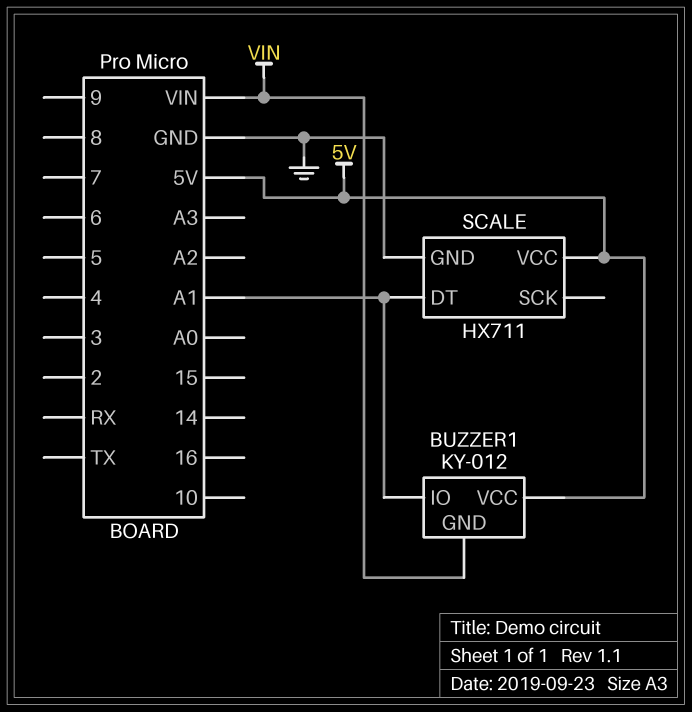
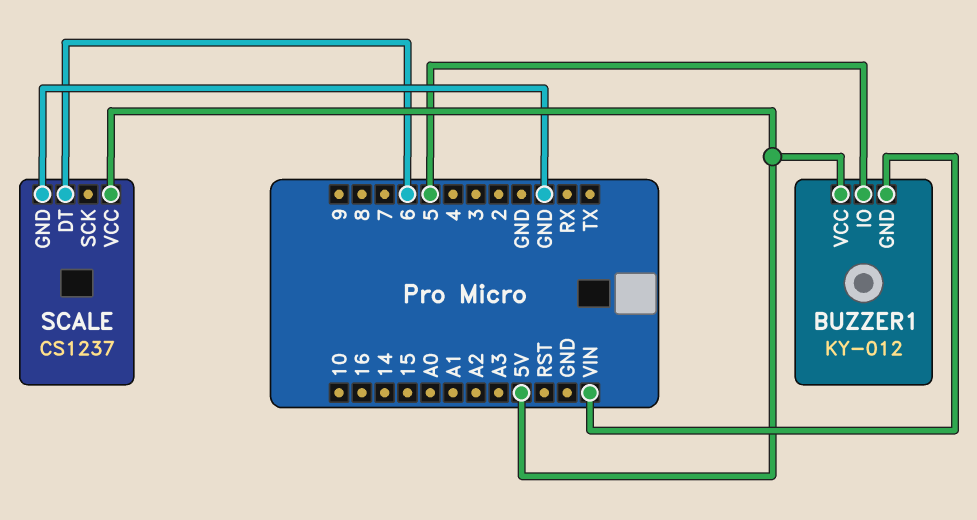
BUZZER1 pin IO: A1 -> 5
SCALE: HX711 -> CS1237
SCALE pin DT: A1 -> 6

